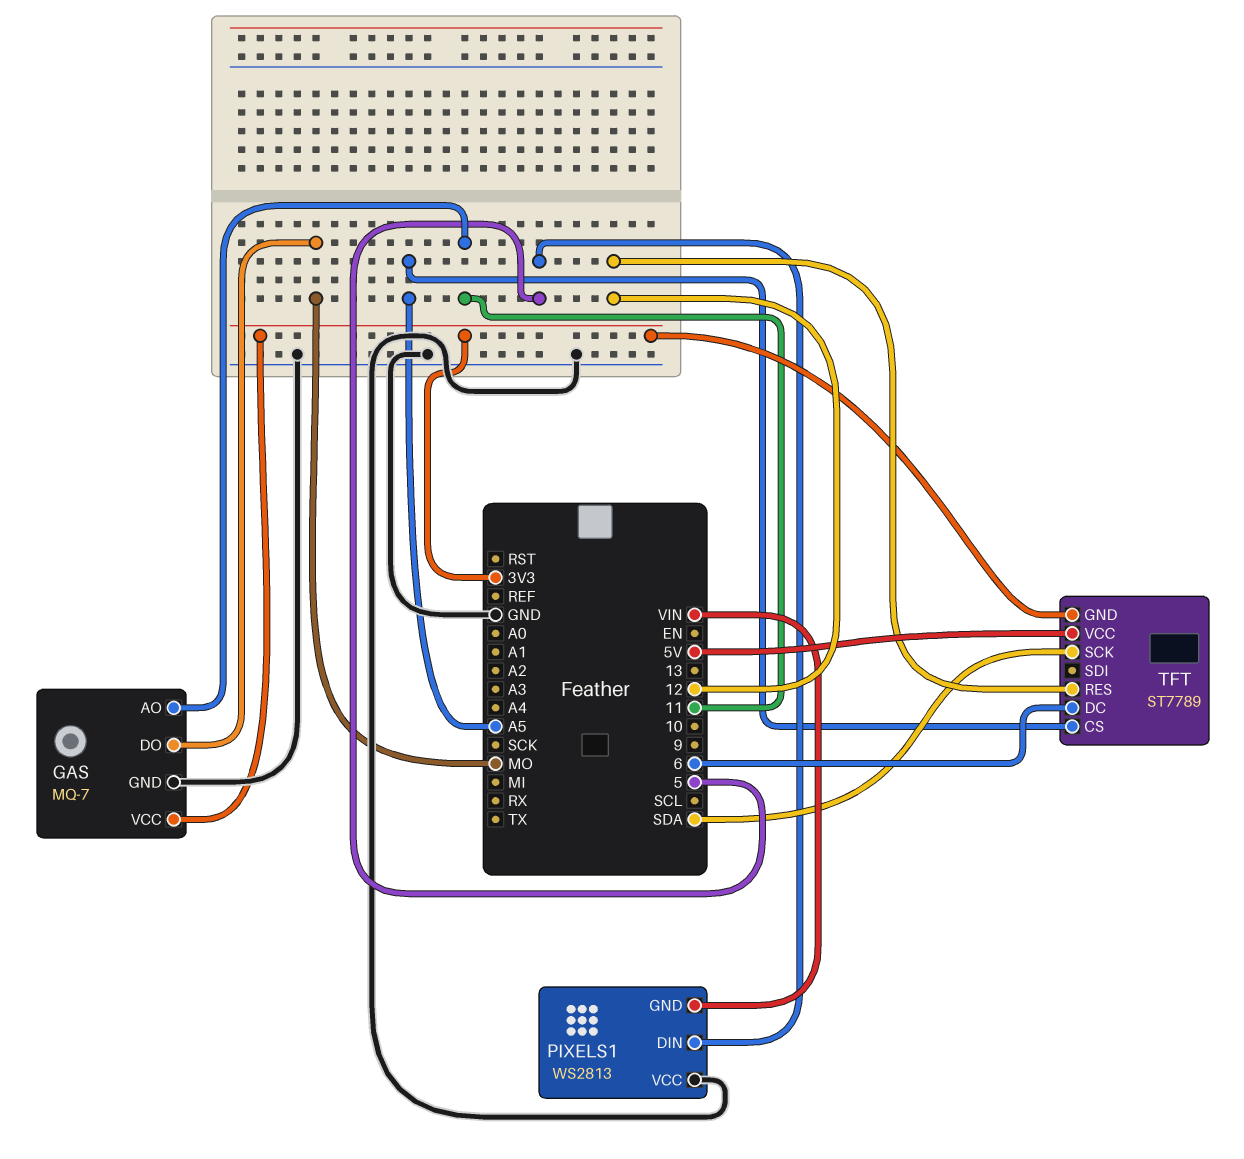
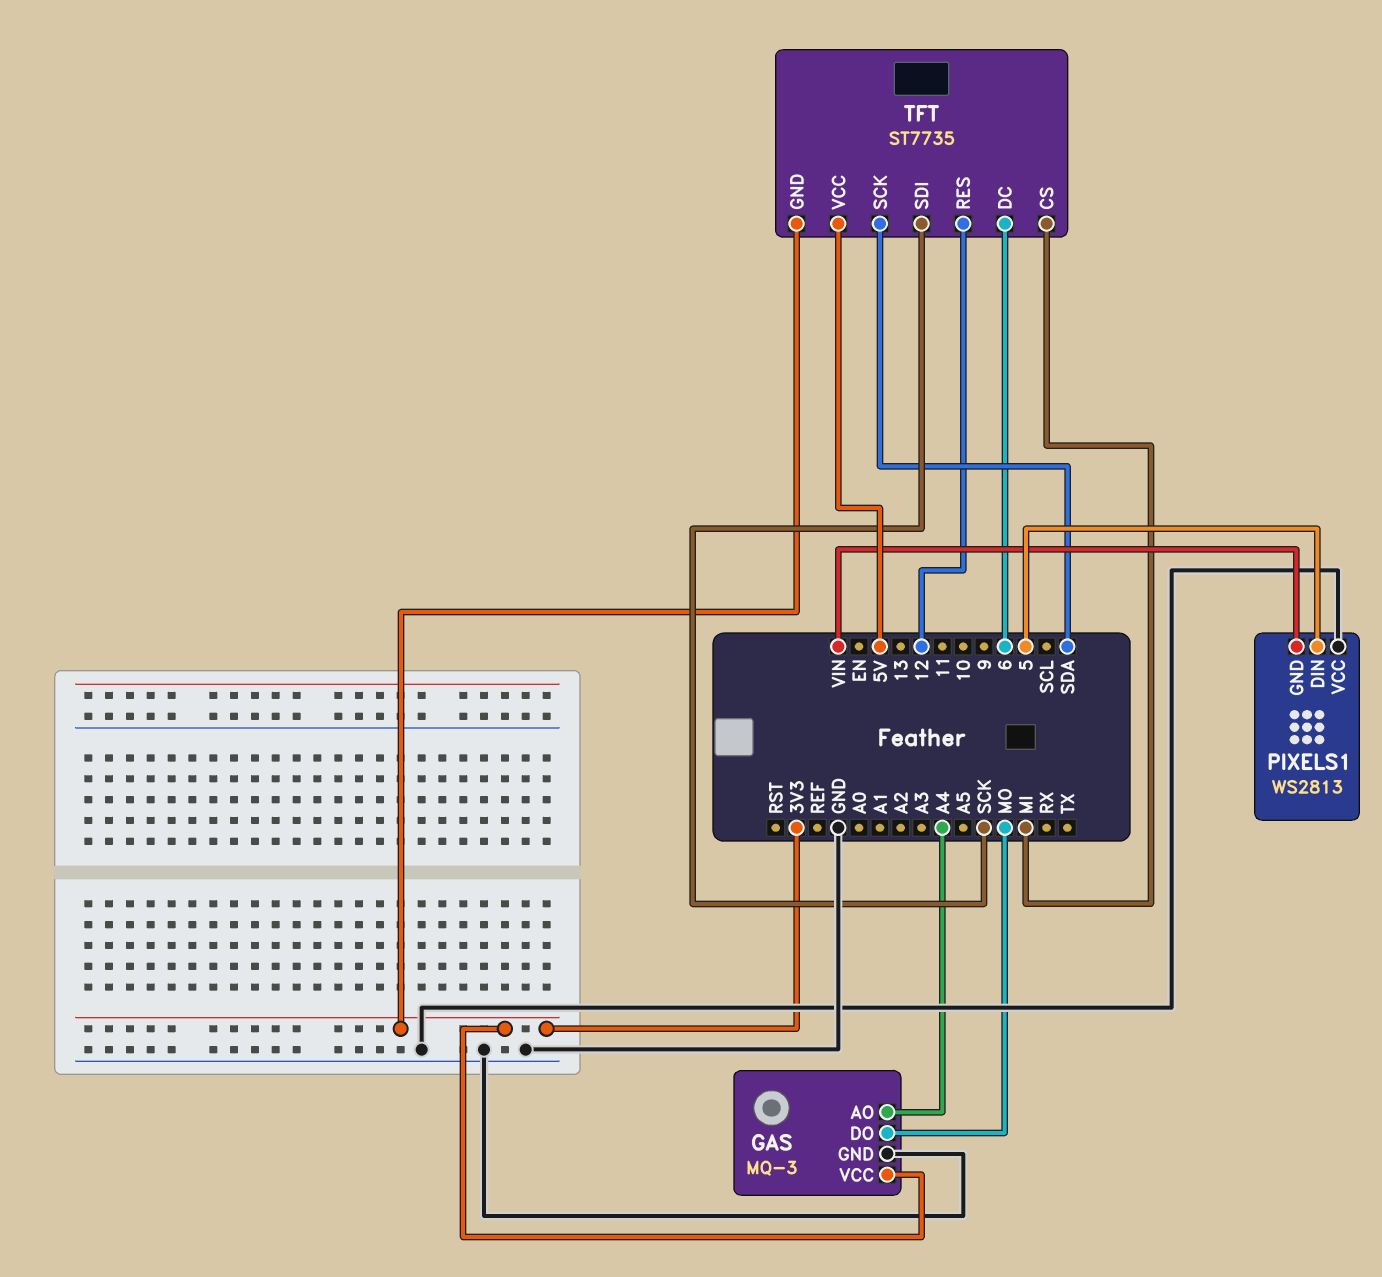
GAS: MQ-7 -> MQ-3
GAS pin AO: 11 -> A4
TFT: ST7789 -> ST7735
TFT pin CS: A5 -> MI
TFT pin SDI: none -> SCK

